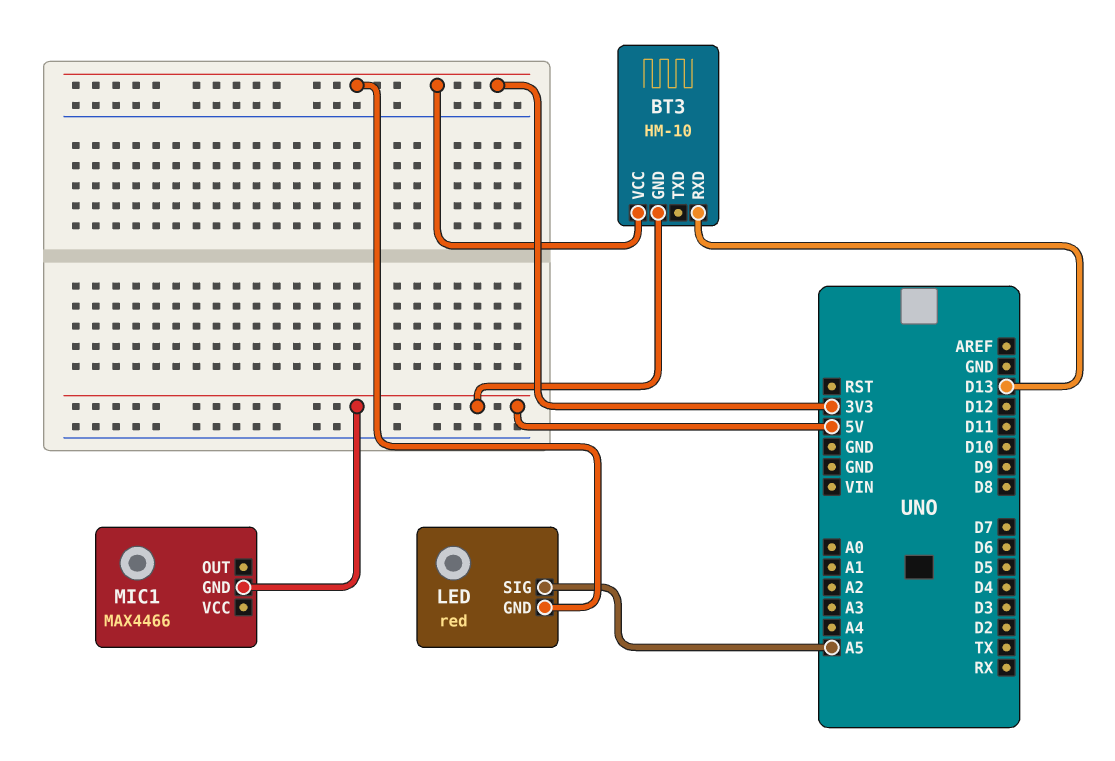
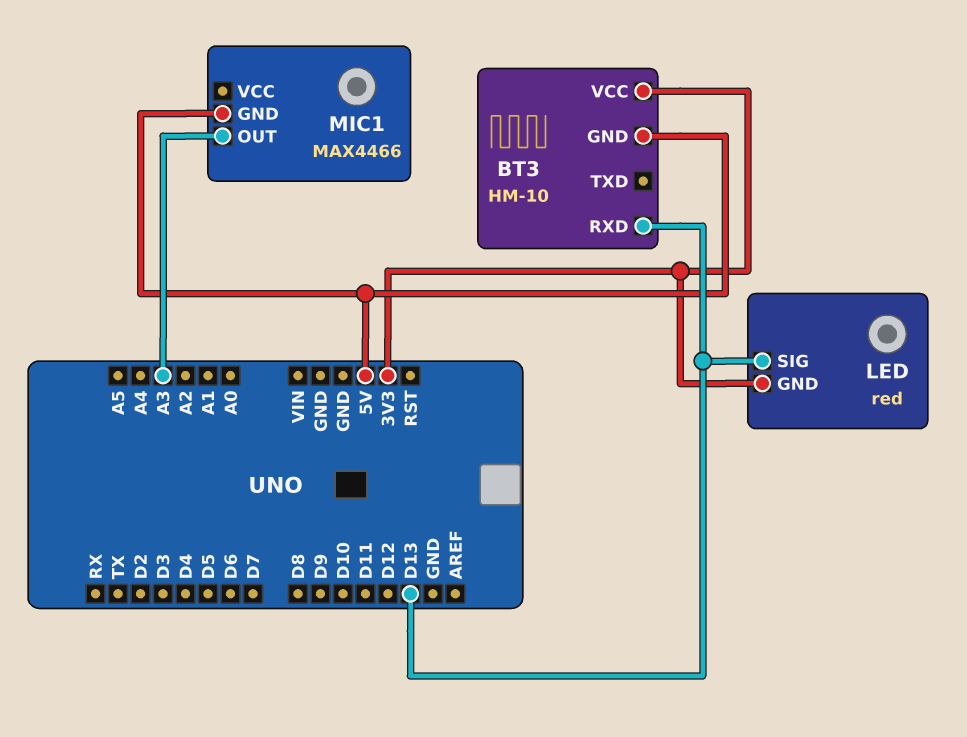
LED pin SIG: A5 -> D13
MIC1 pin OUT: none -> A3

